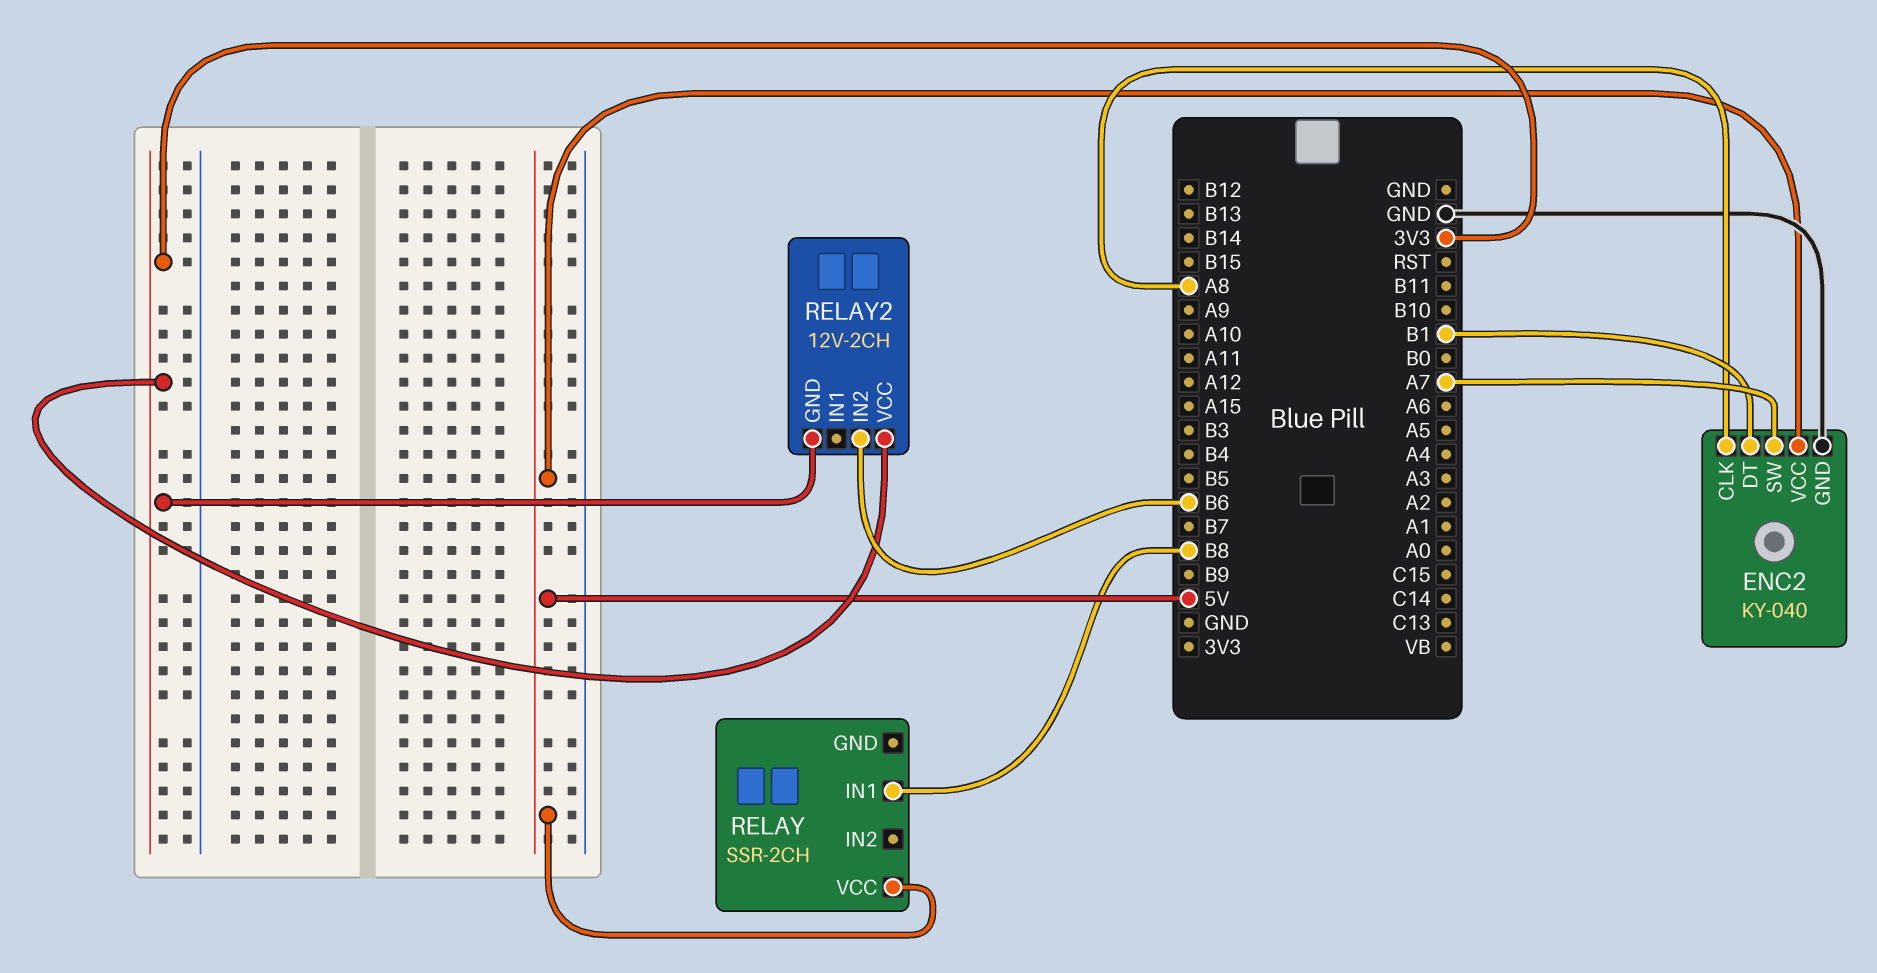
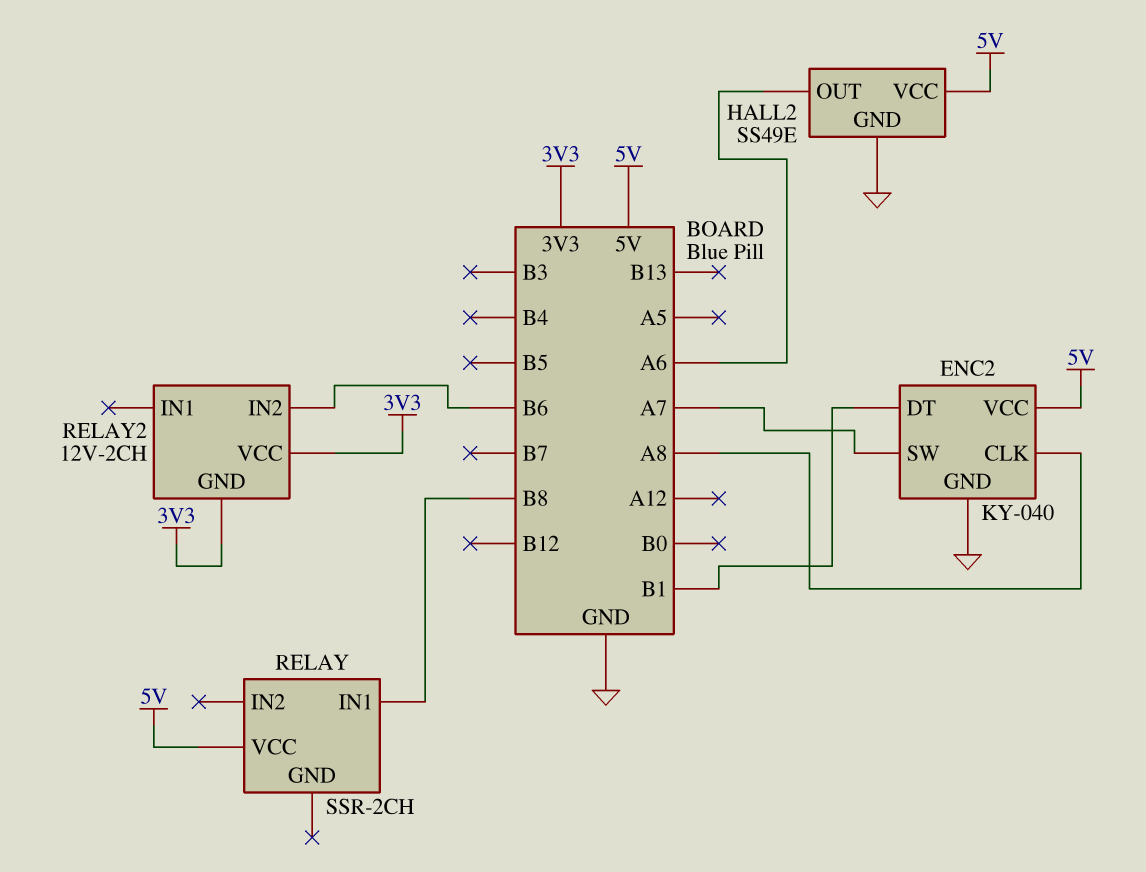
HALL2: none -> SS49E
HALL2 pin GND: none -> GND
HALL2 pin OUT: none -> A6
HALL2 pin VCC: none -> 5V

